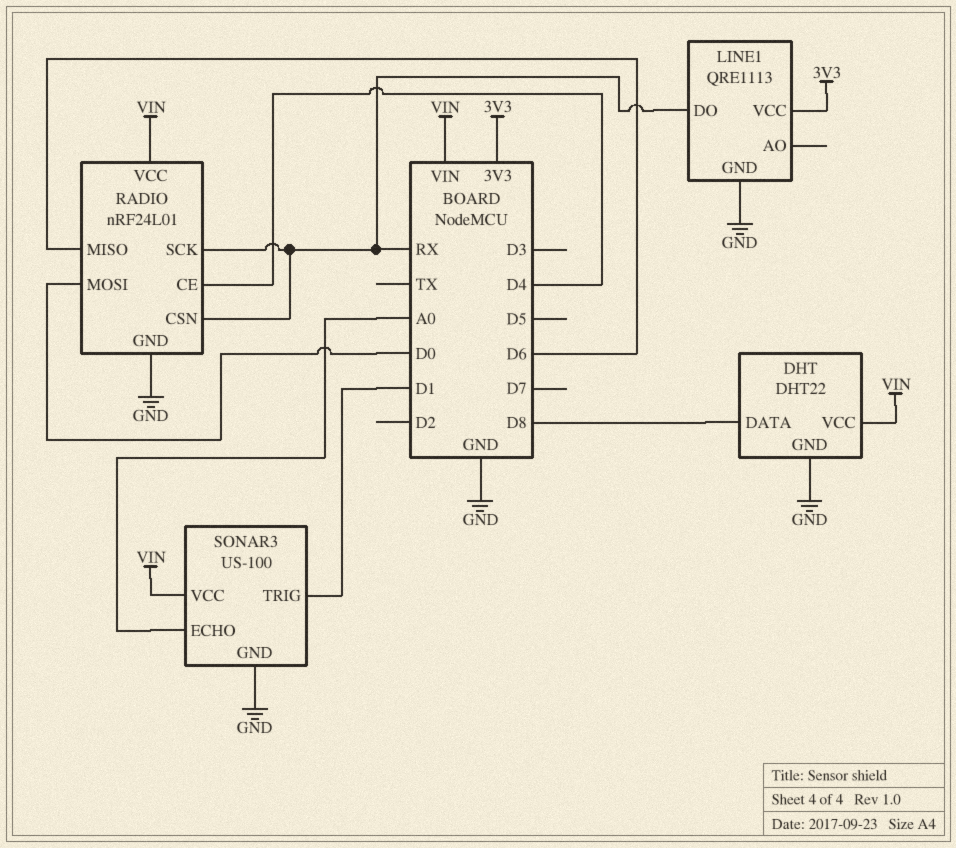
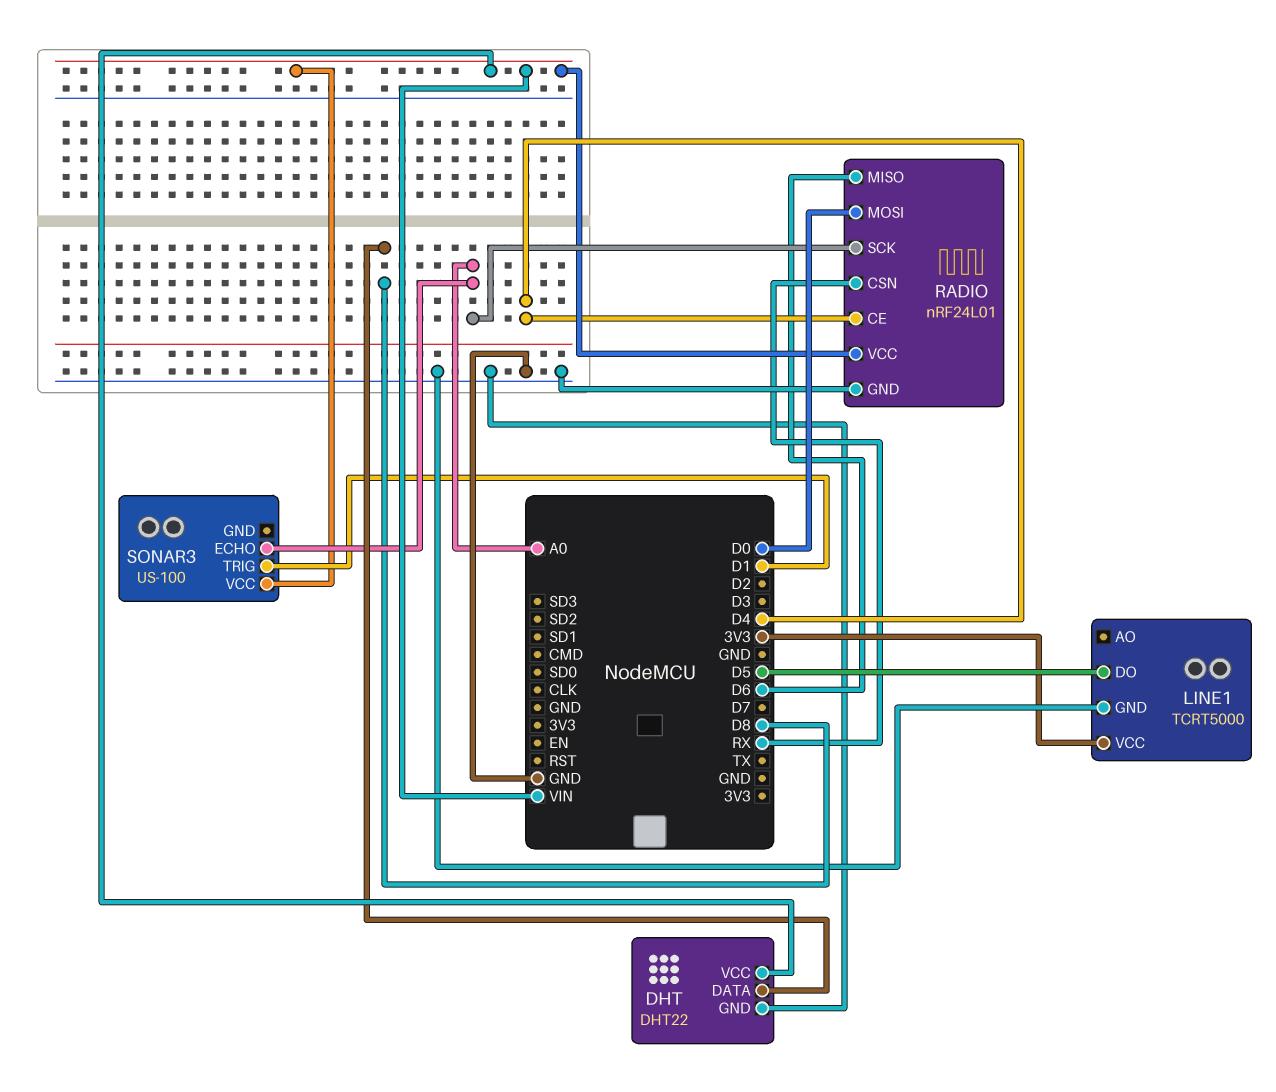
LINE1: QRE1113 -> TCRT5000
LINE1 pin DO: RX -> D5
RADIO pin SCK: RX -> A0
SONAR3 pin GND: GND -> none

